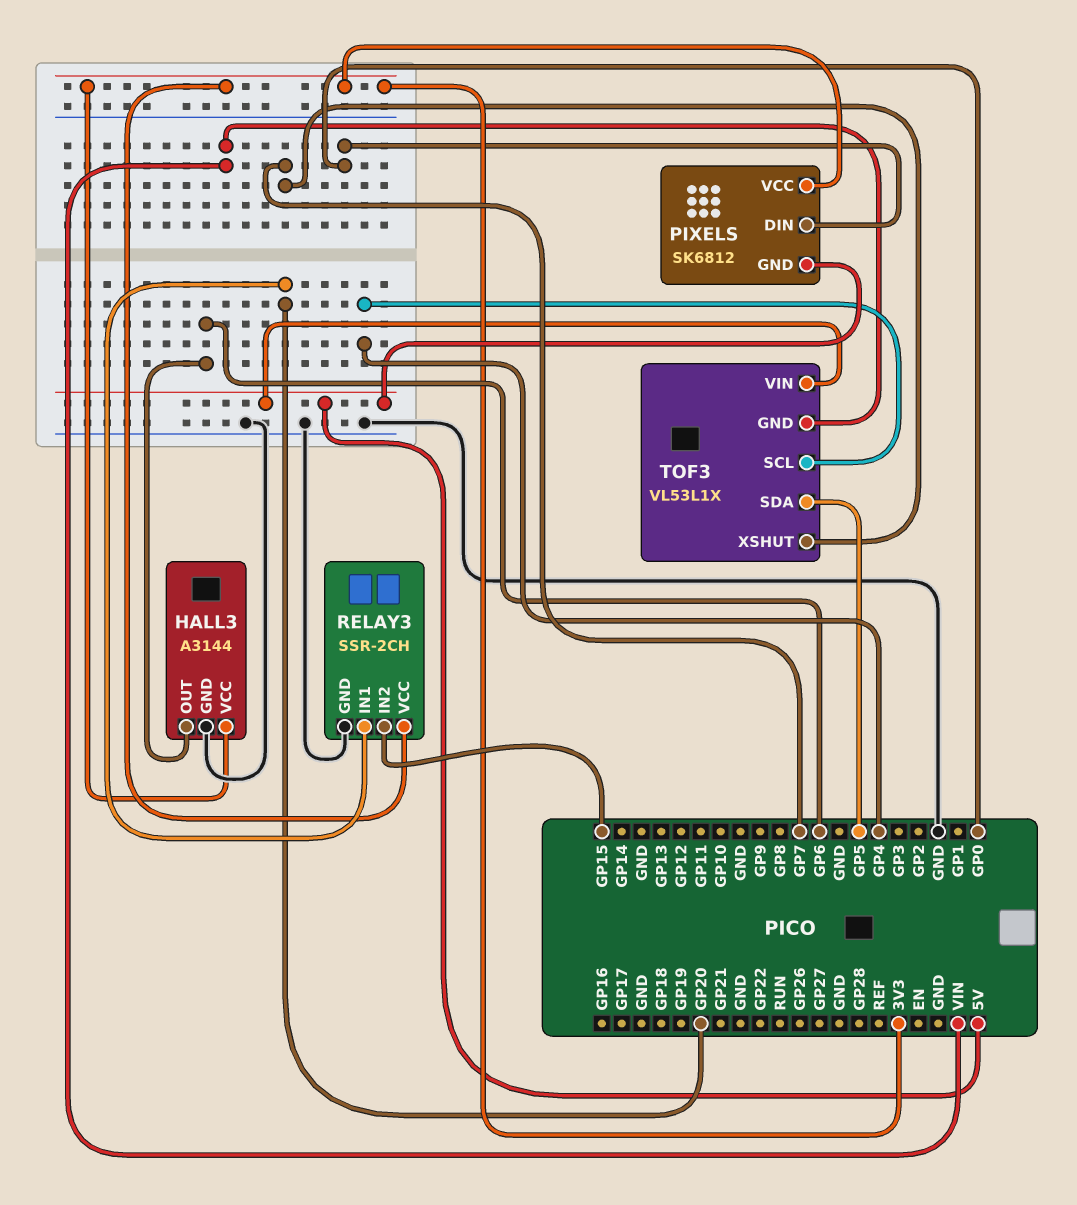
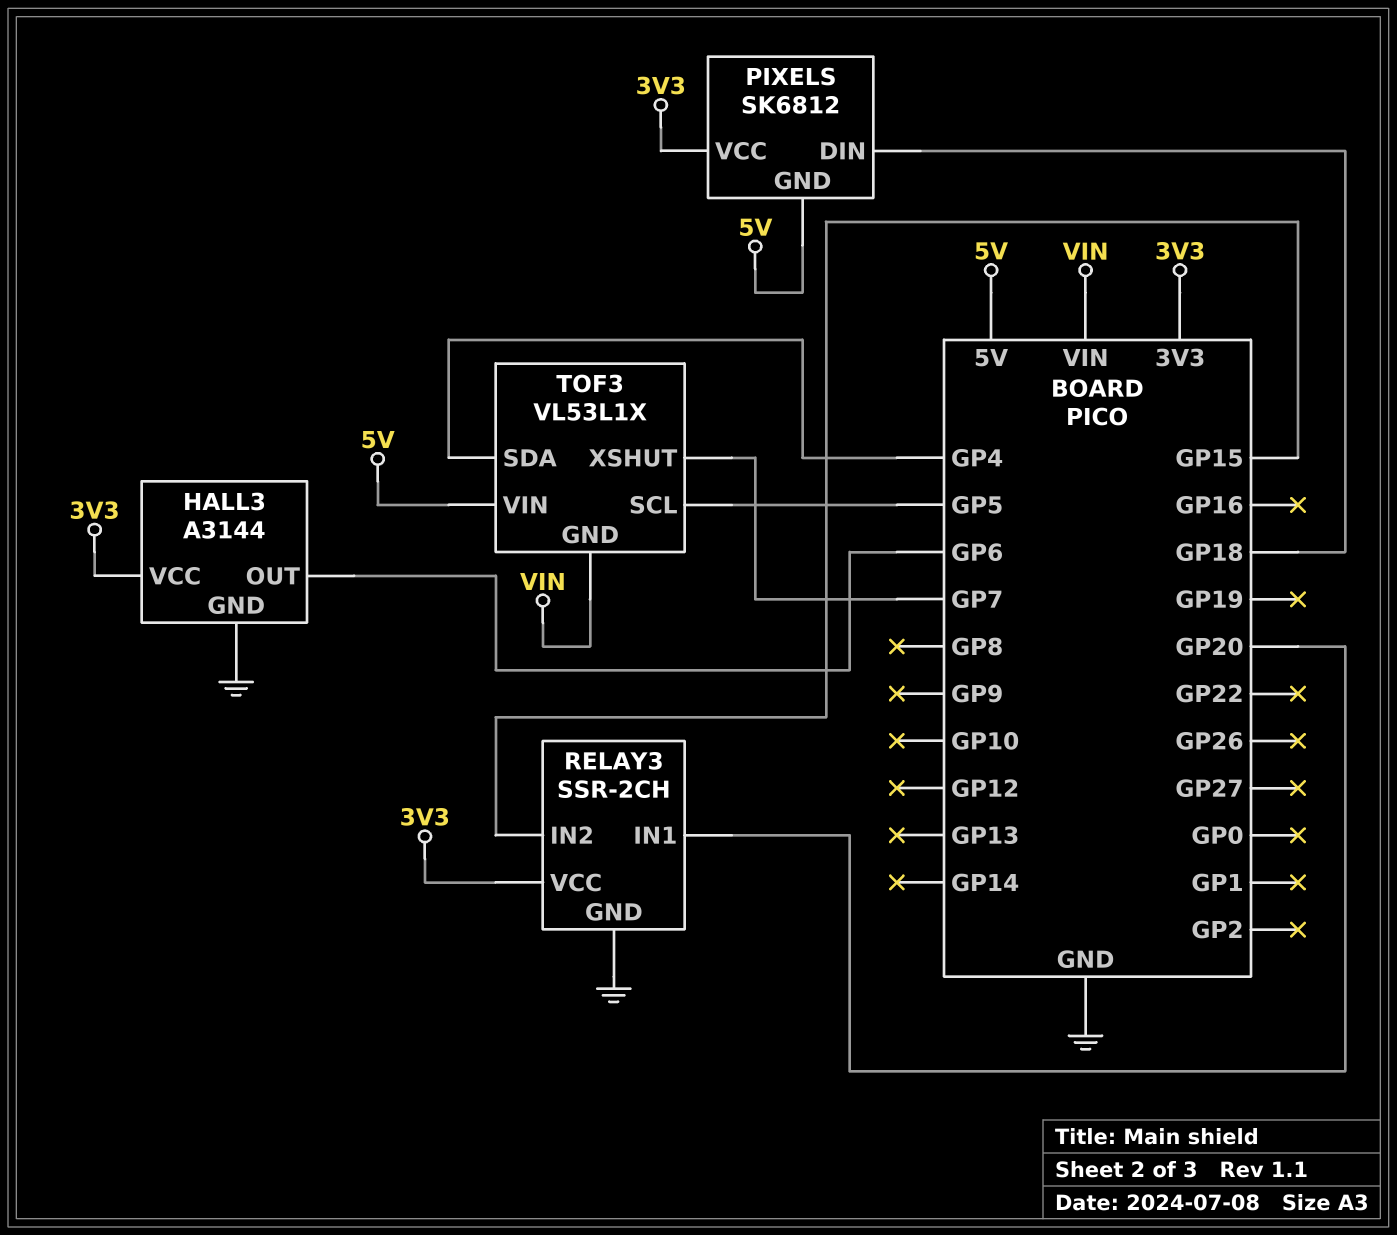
PIXELS pin DIN: GP0 -> GP18
TOF3 pin SCL: GP4 -> GP5
TOF3 pin SDA: GP5 -> GP4

